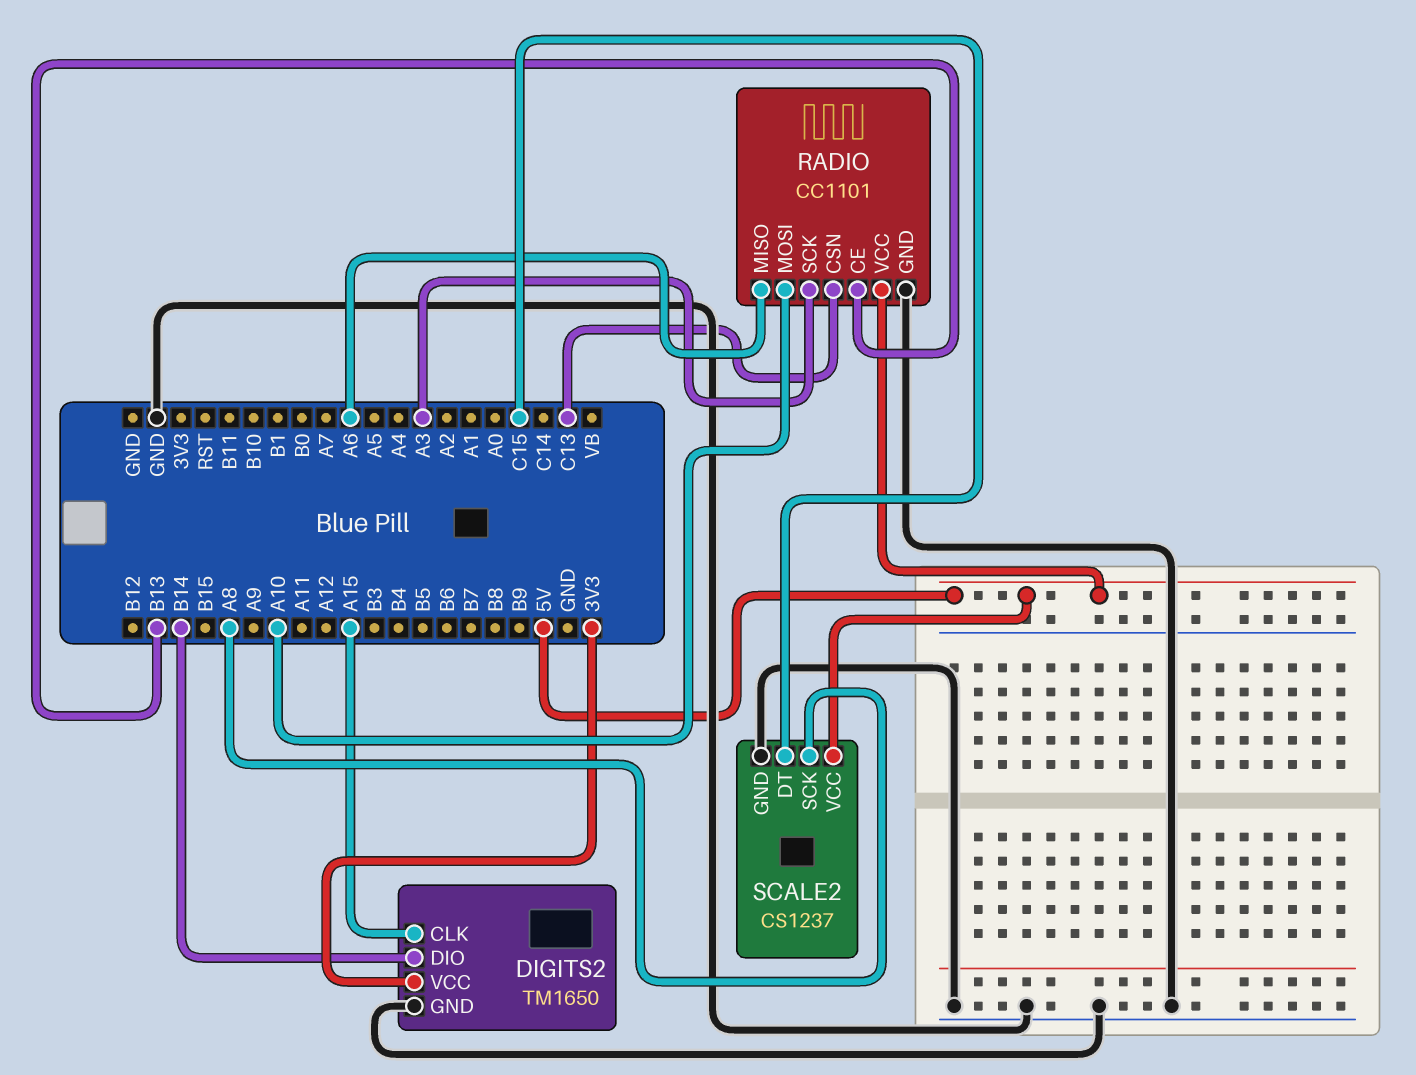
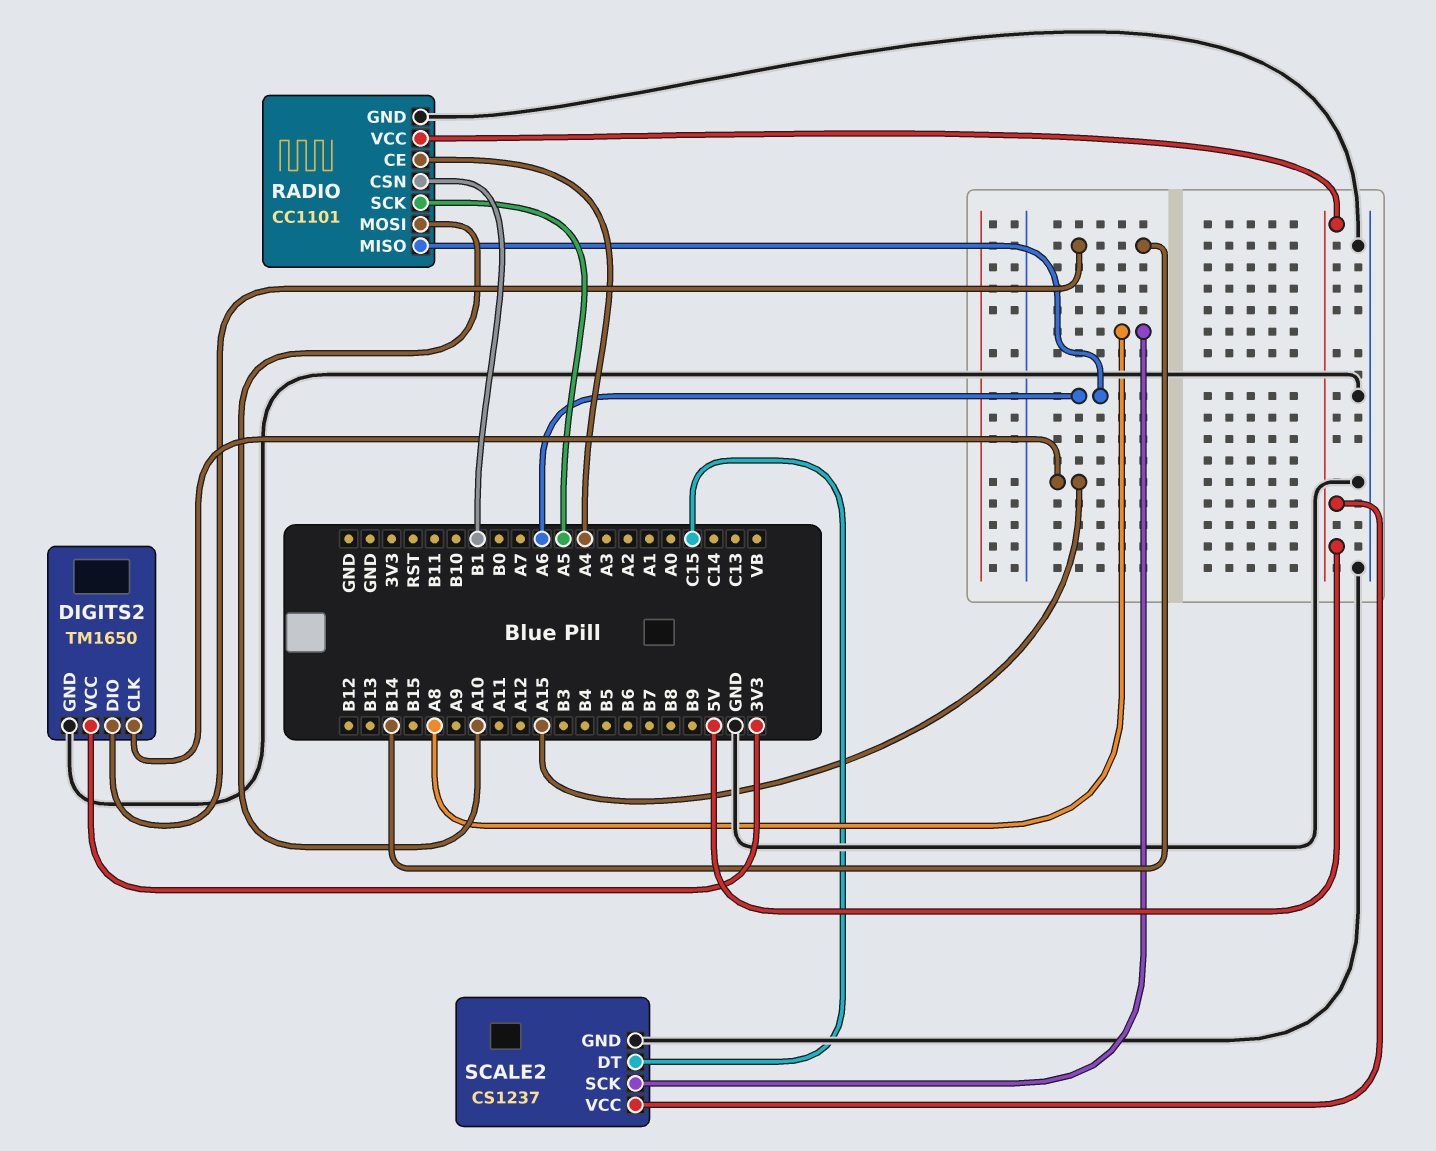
RADIO pin CE: B13 -> A4
RADIO pin CSN: C13 -> B1
RADIO pin SCK: A3 -> A5

